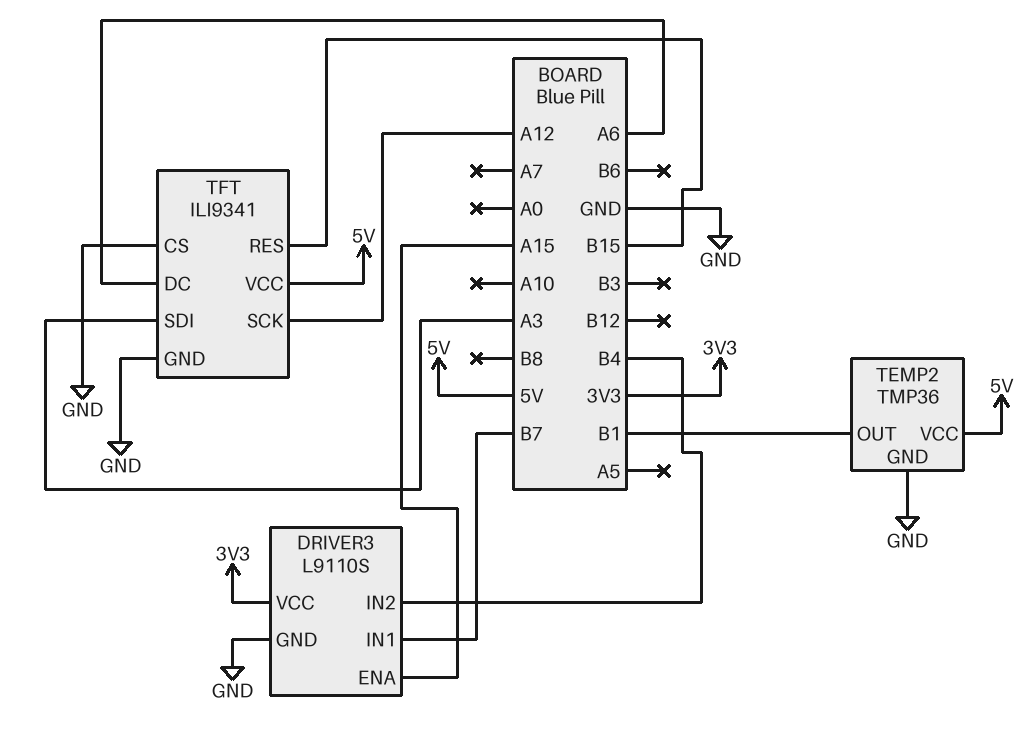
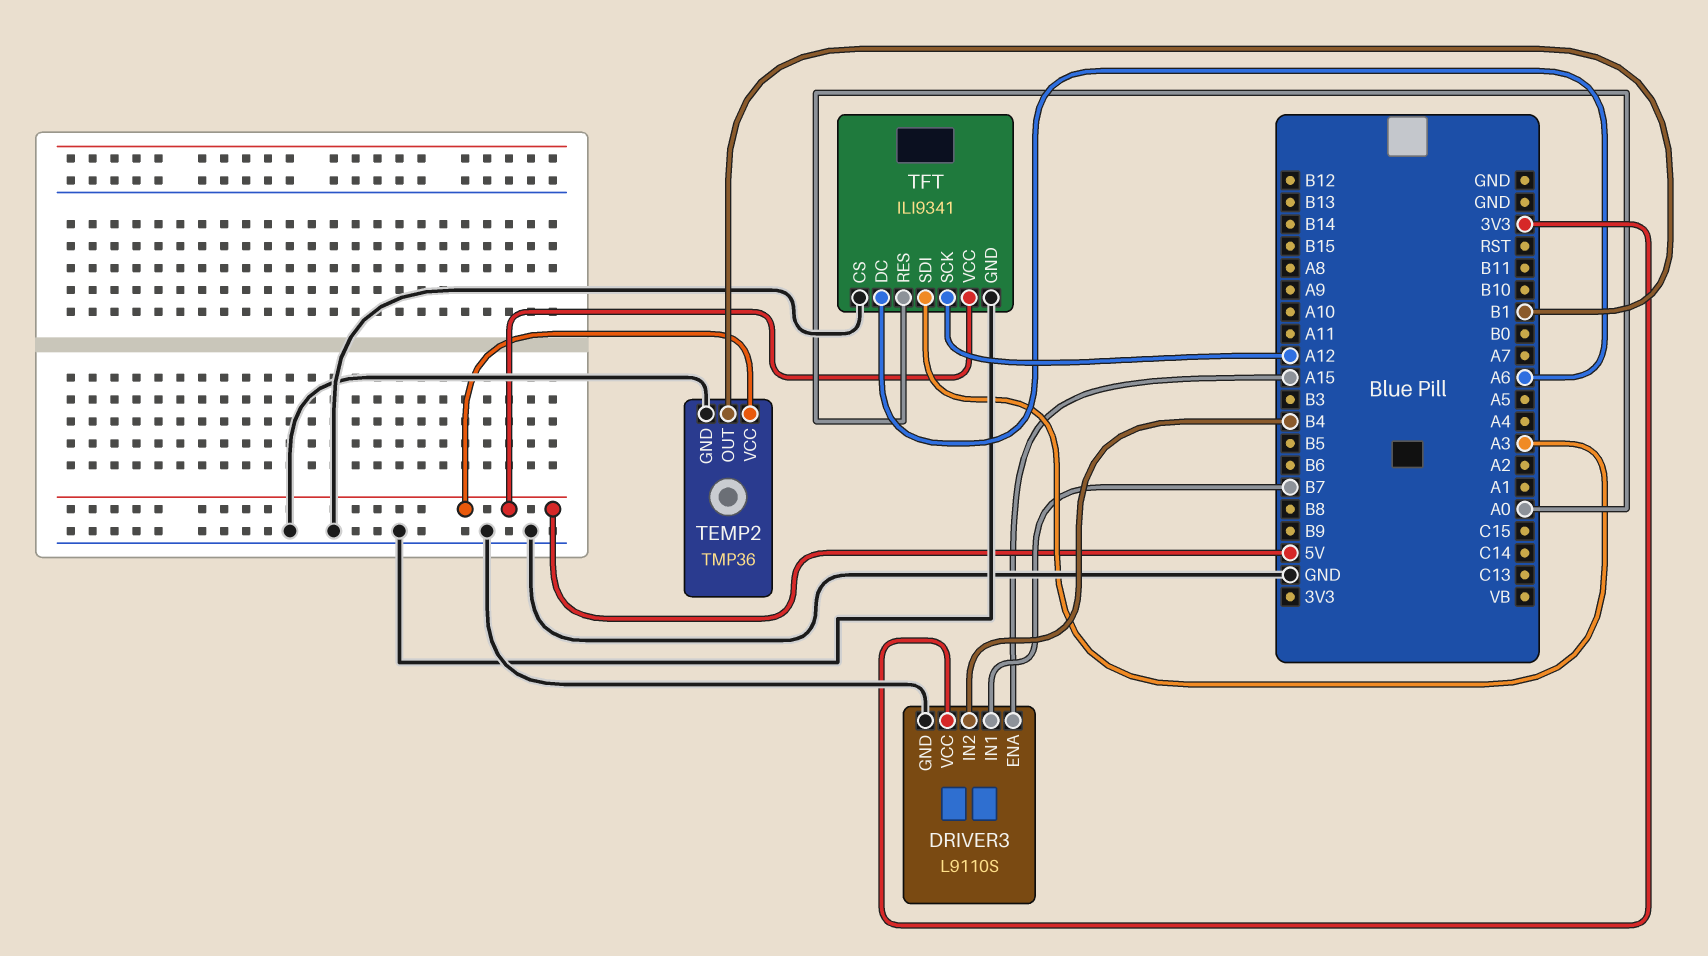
TFT pin RES: B15 -> A0

